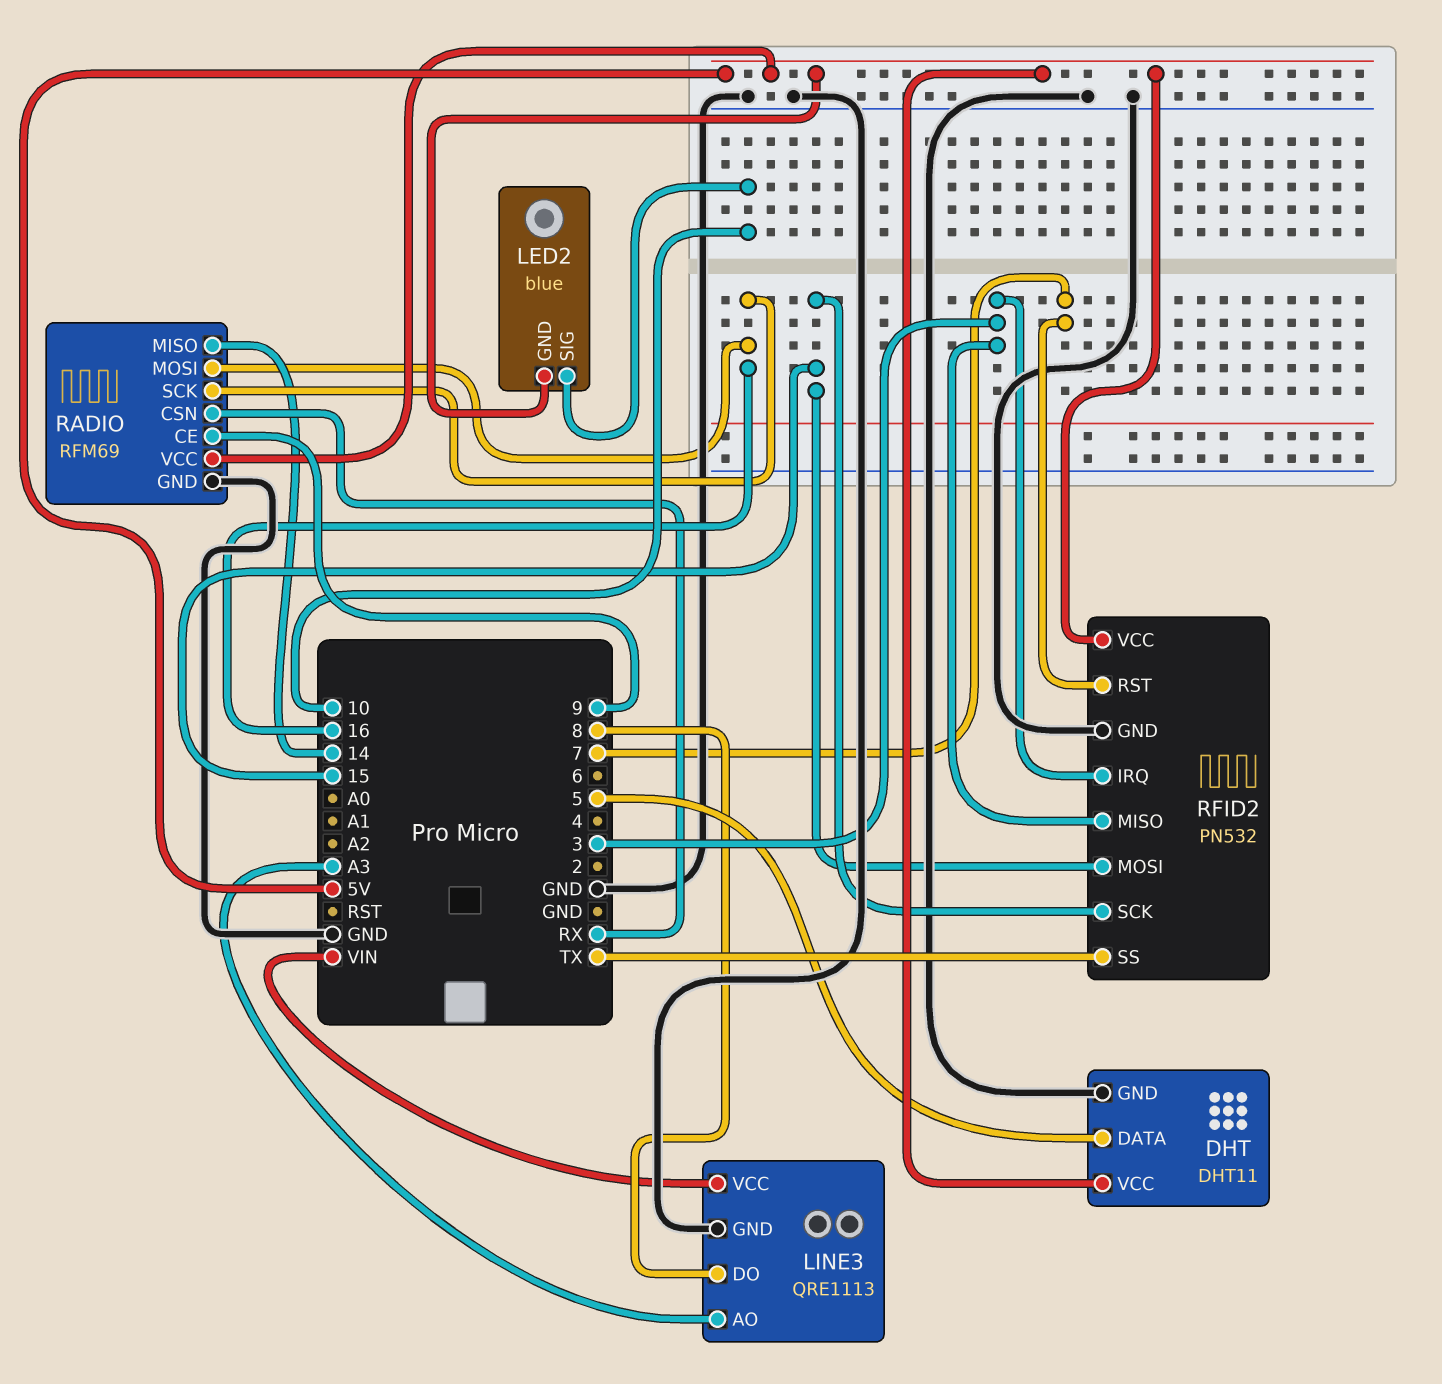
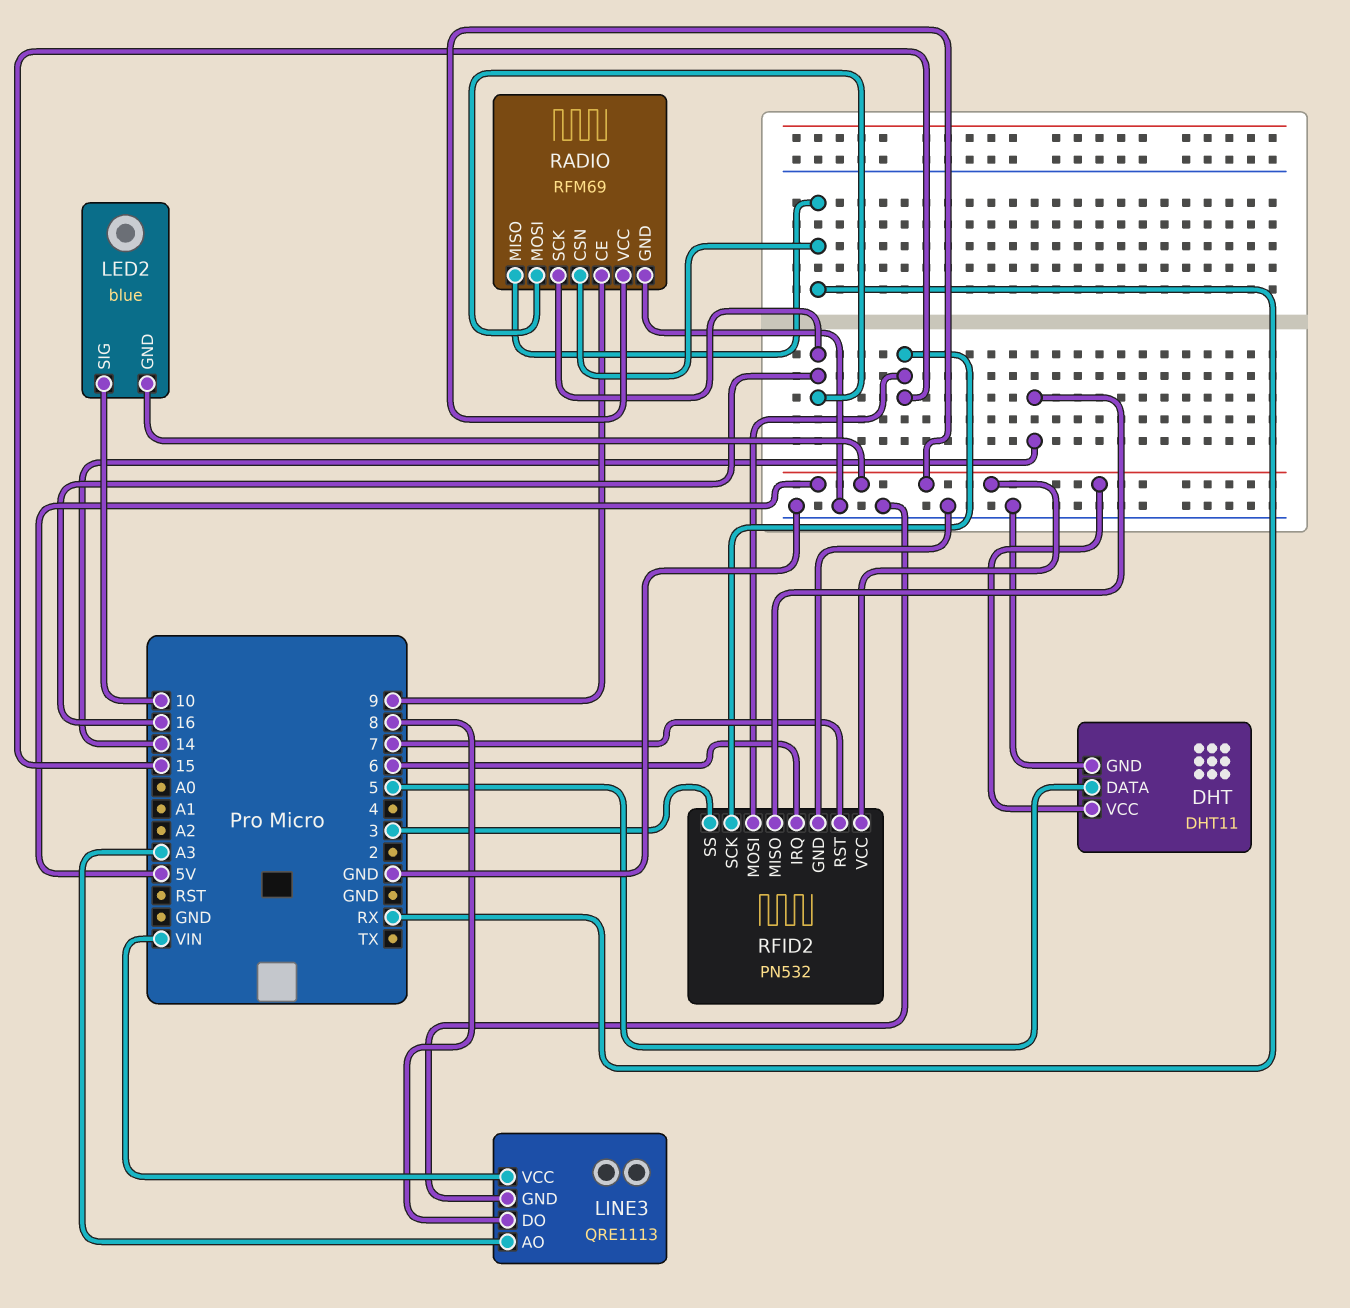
RADIO pin MISO: 14 -> RX
RFID2 pin IRQ: 3 -> 6
RFID2 pin MISO: 3 -> 14
RFID2 pin SS: TX -> 3

